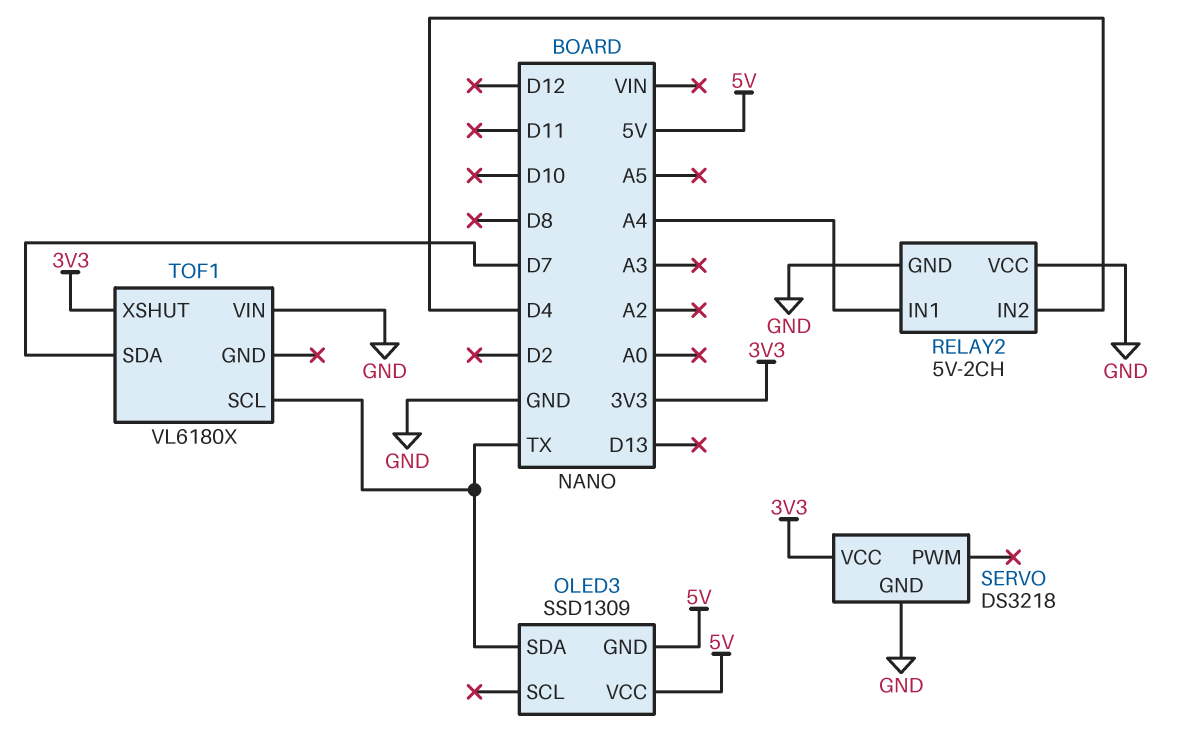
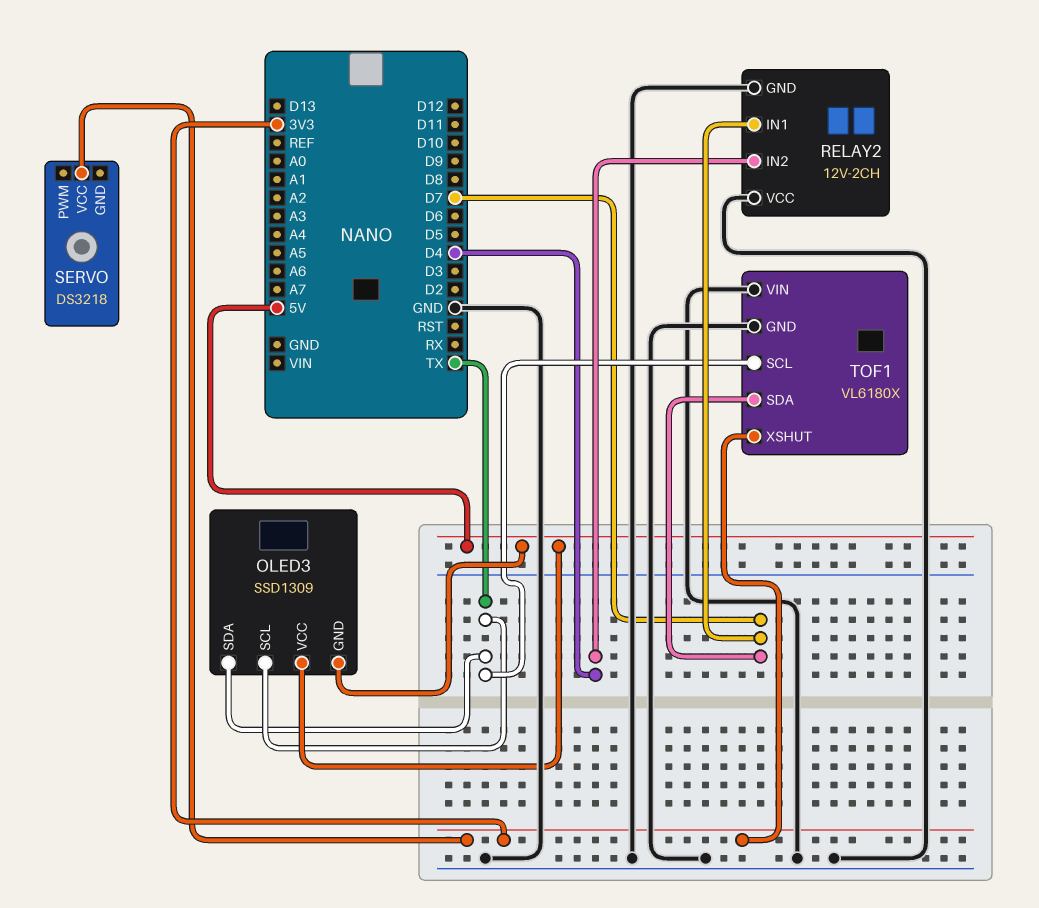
OLED3 pin SCL: none -> TX
RELAY2: 5V-2CH -> 12V-2CH
RELAY2 pin IN1: A4 -> D7
SERVO pin GND: GND -> none
TOF1 pin GND: none -> GND

